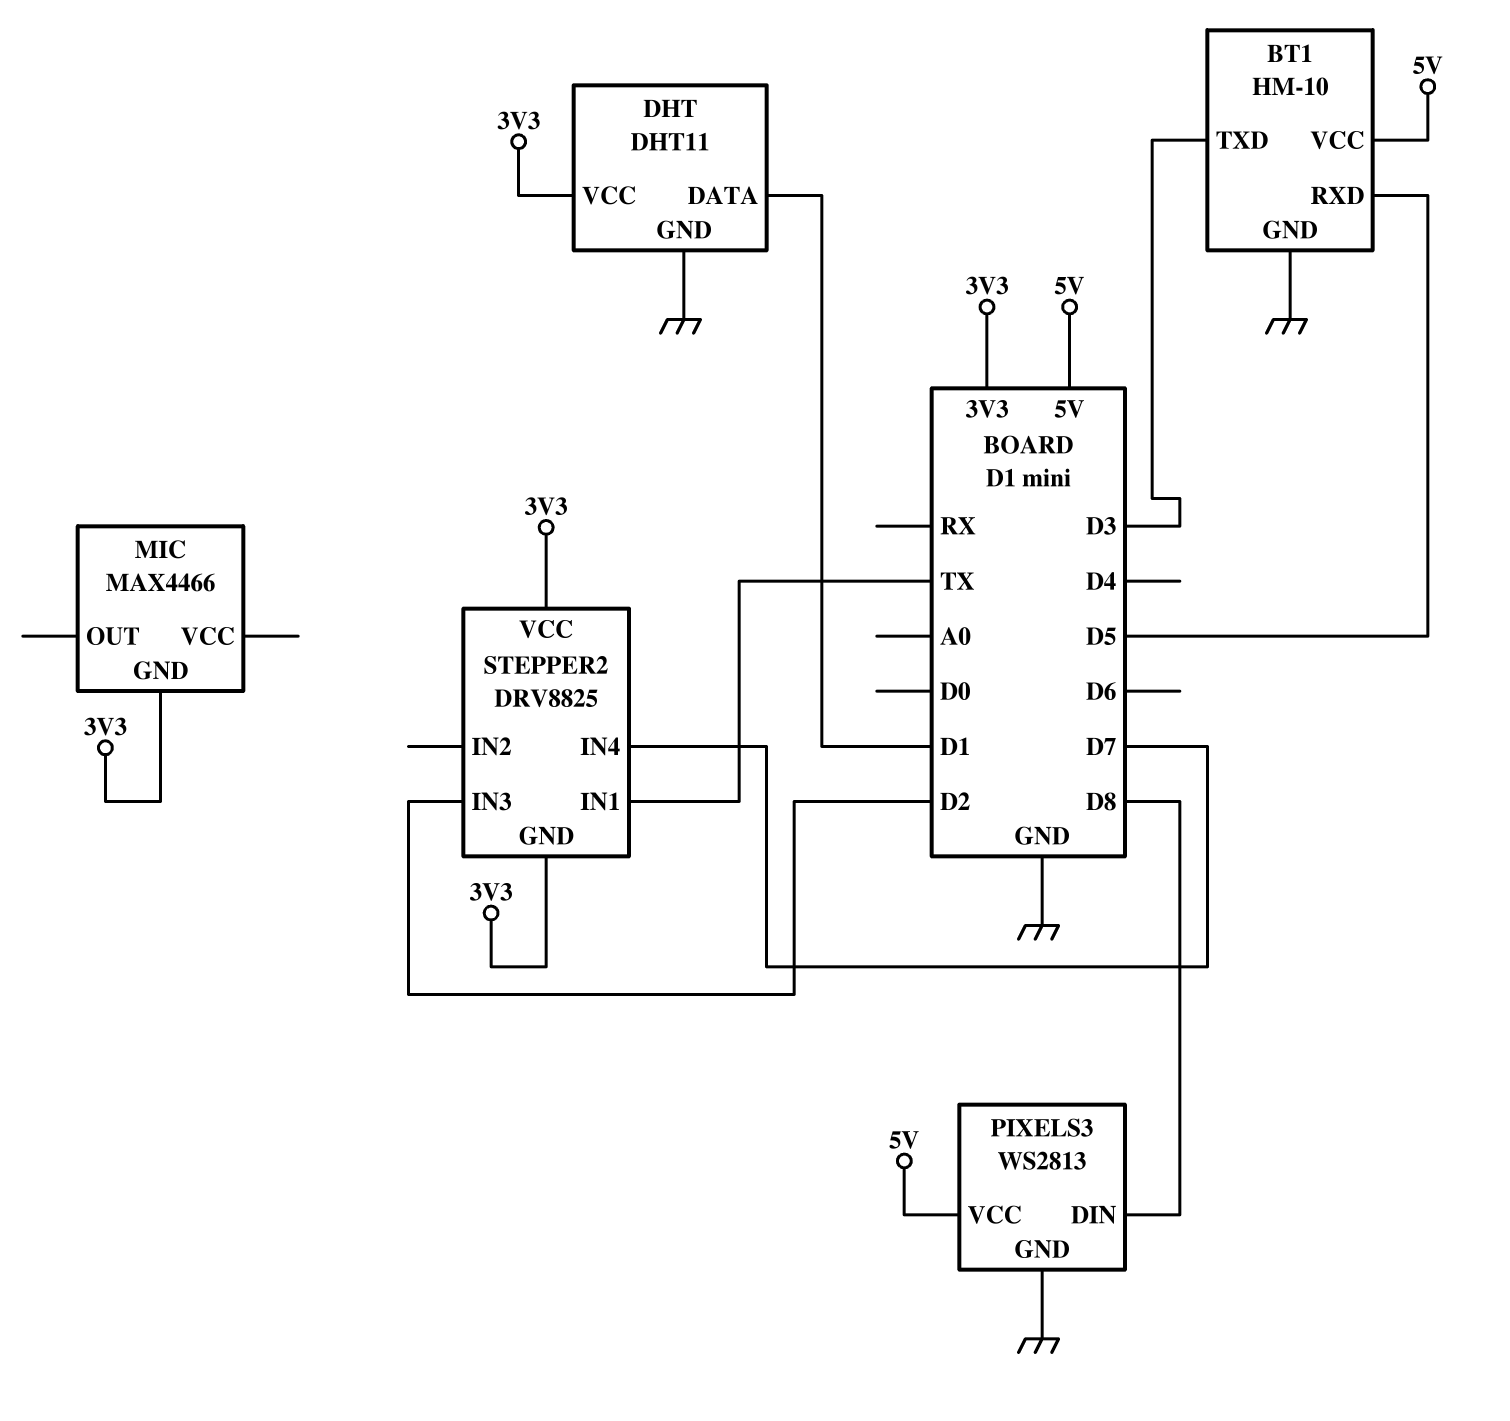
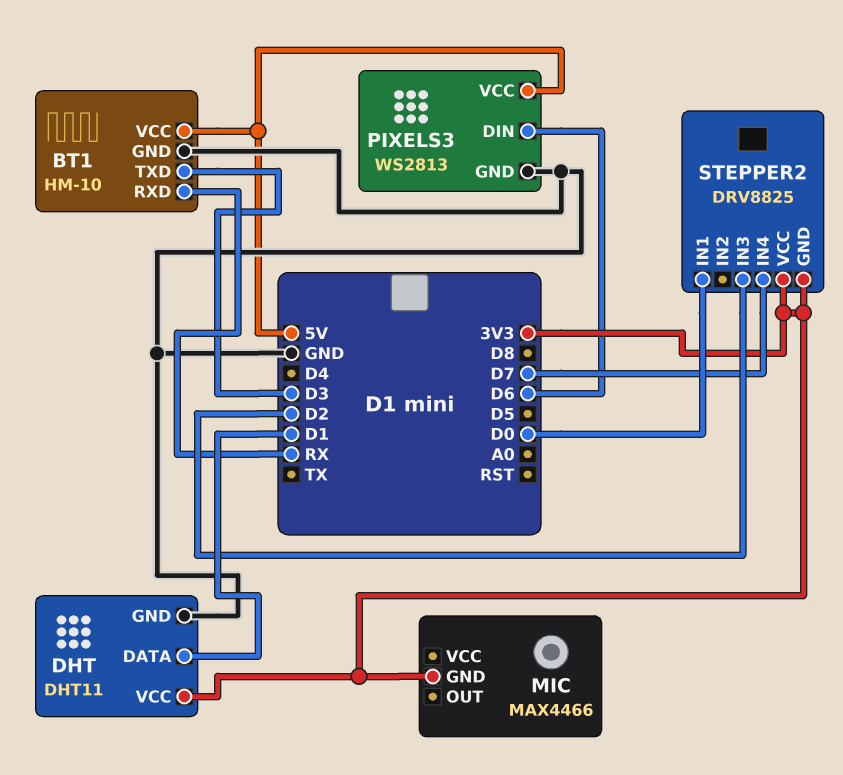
BT1 pin RXD: D5 -> RX
PIXELS3 pin DIN: D8 -> D6
STEPPER2 pin IN1: TX -> D0

